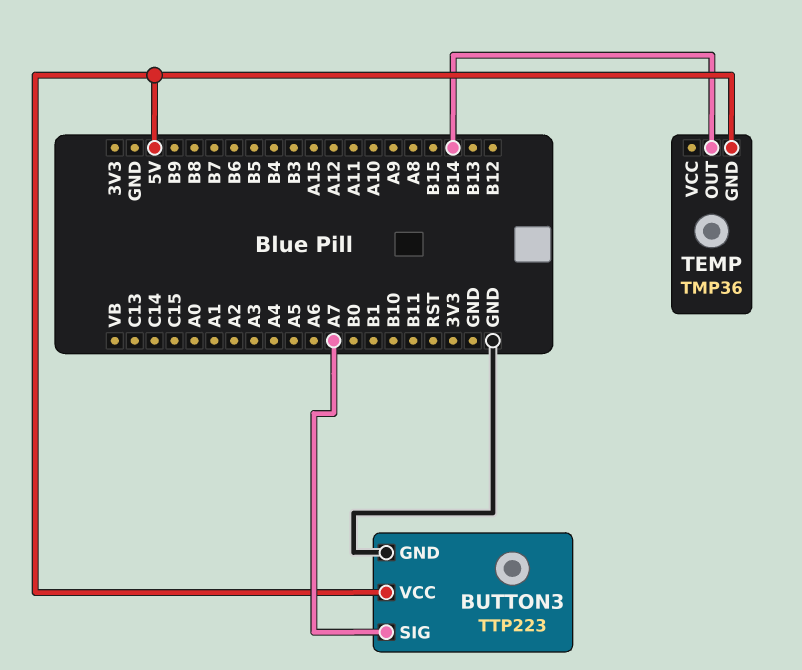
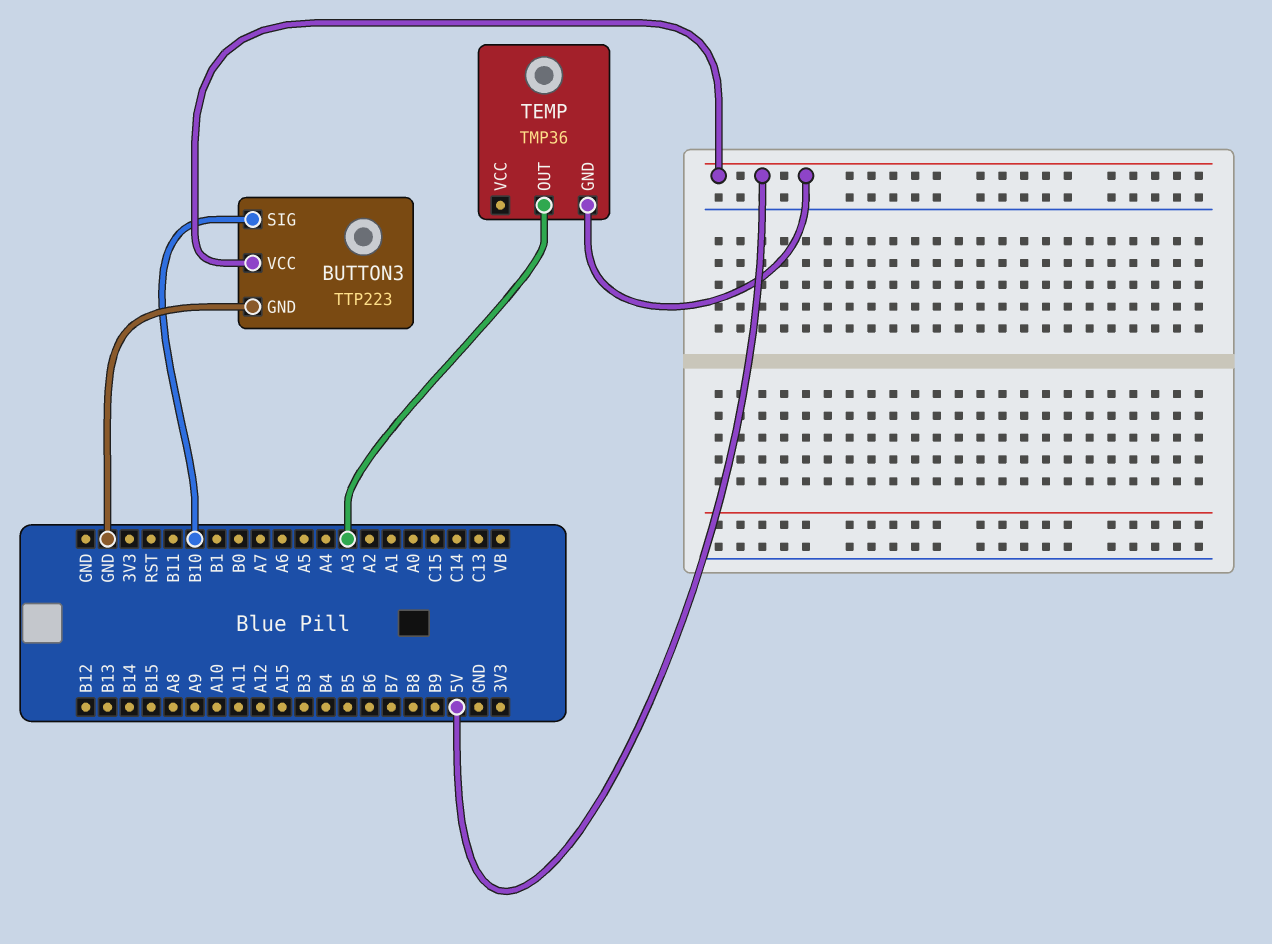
BUTTON3 pin SIG: A7 -> B10
TEMP pin OUT: B14 -> A3

